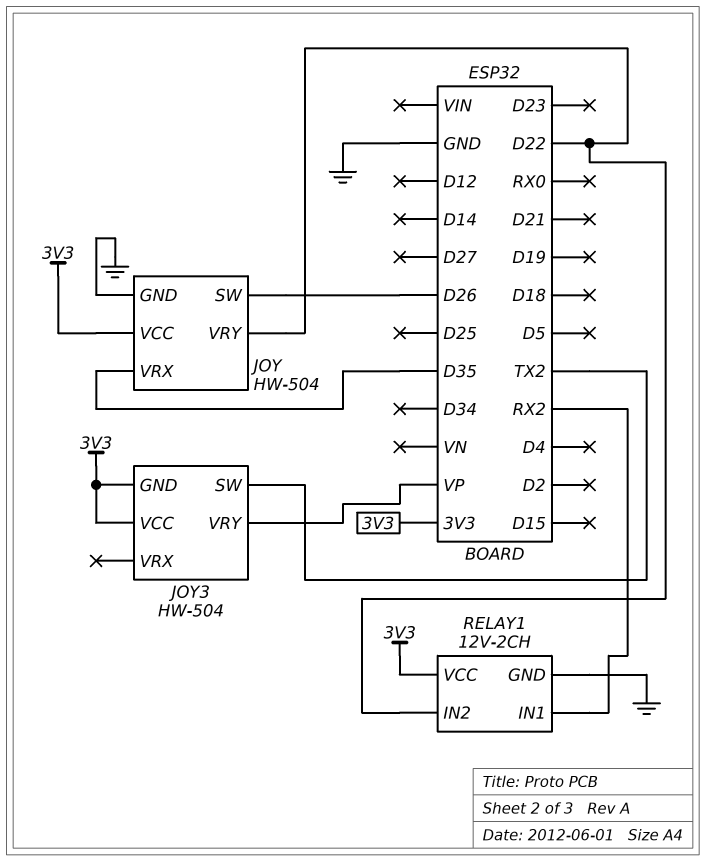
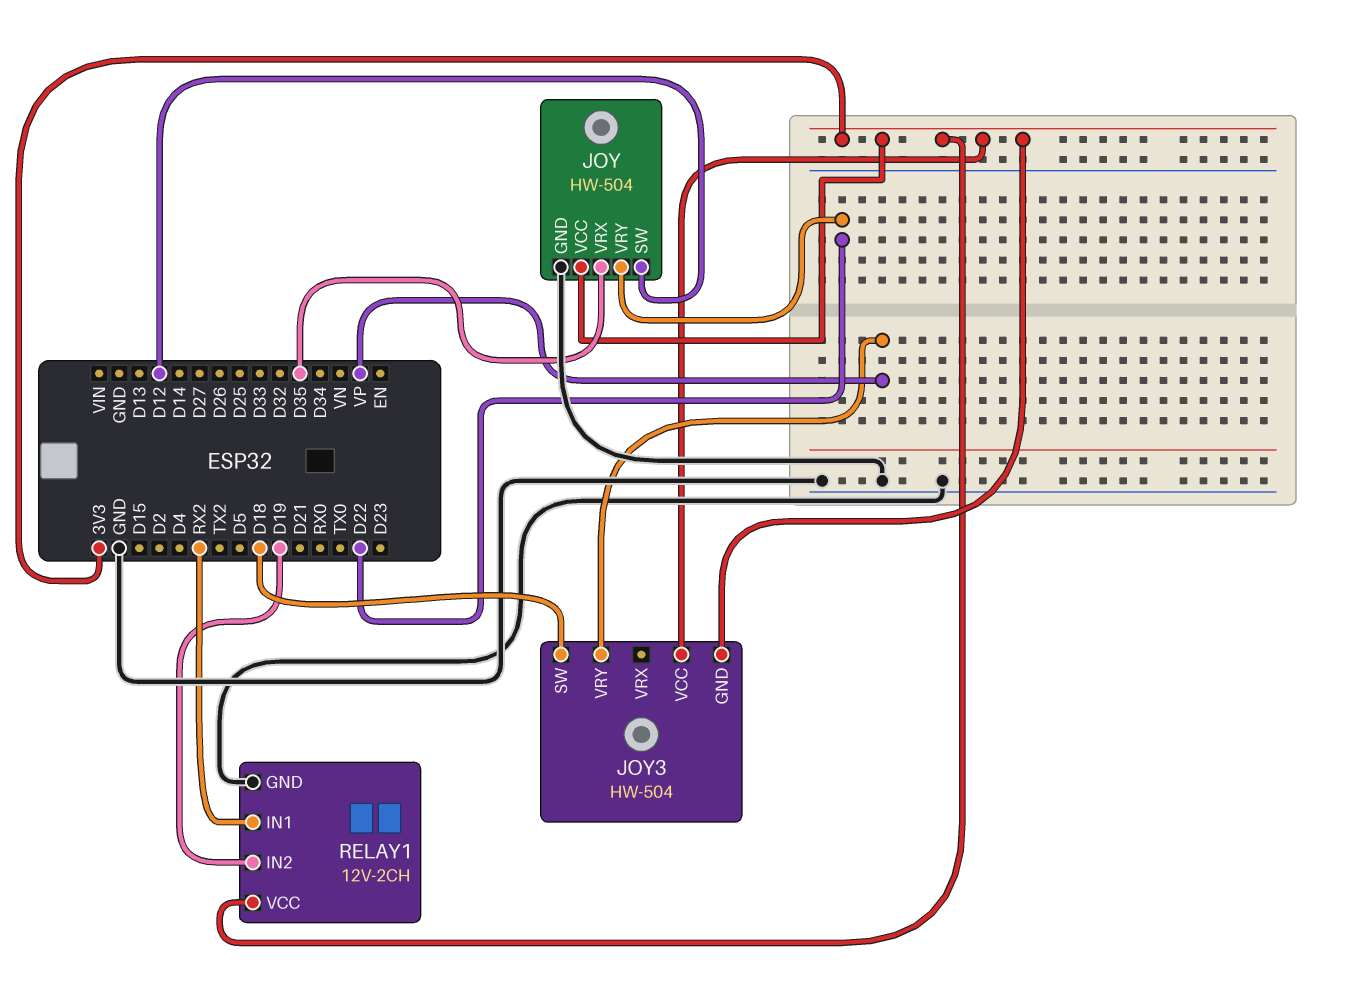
JOY pin SW: D26 -> D12
JOY3 pin SW: TX2 -> D18
RELAY1 pin IN2: D22 -> D19

